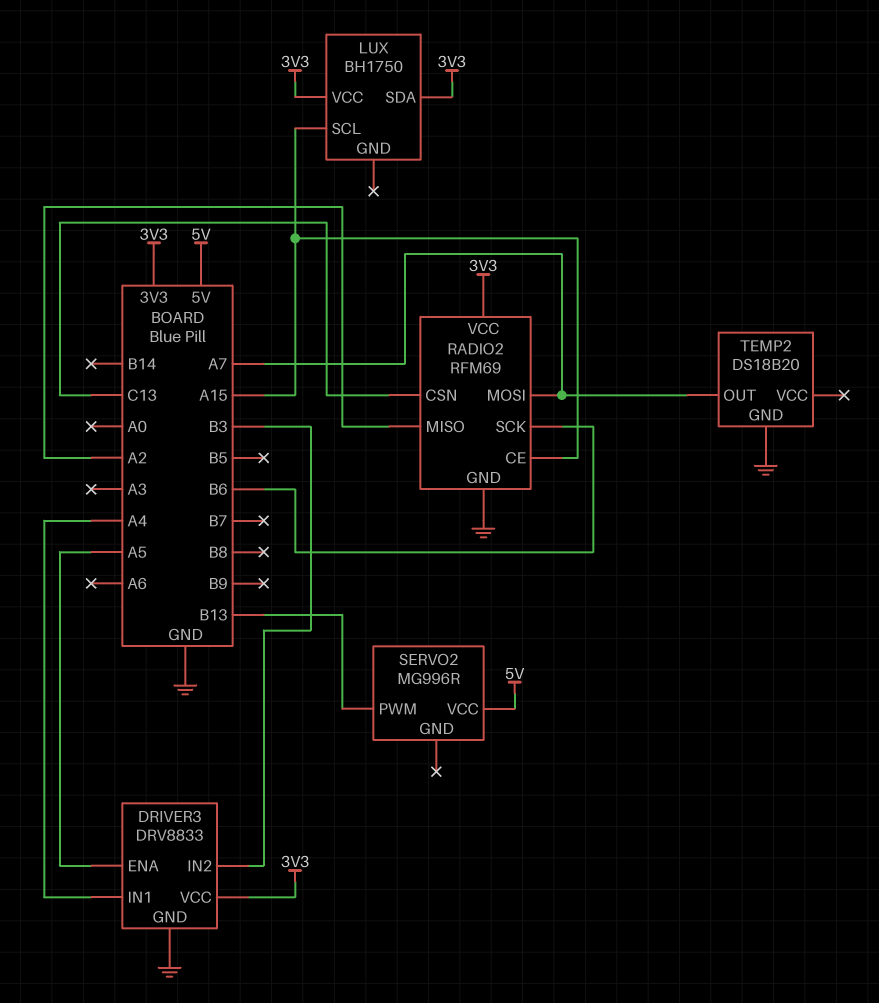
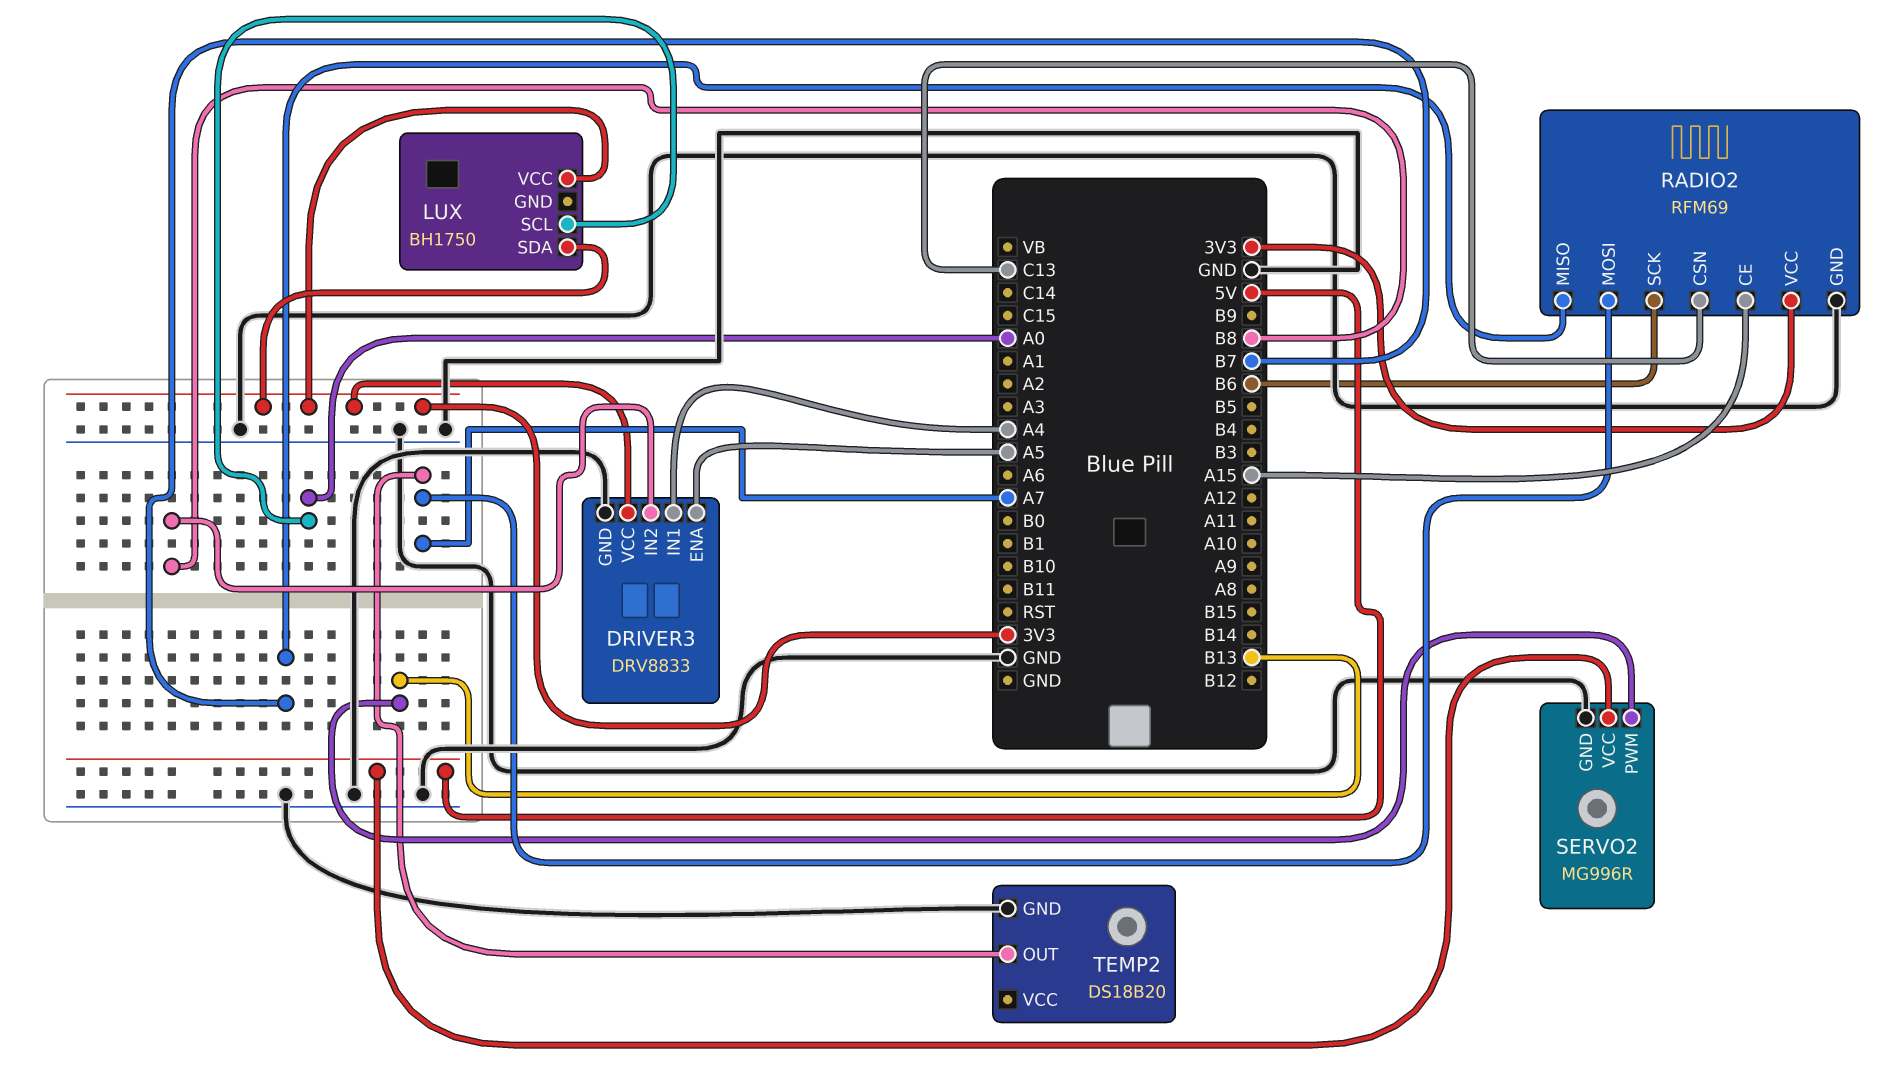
DRIVER3 pin IN2: B3 -> B8
LUX pin SCL: A15 -> A0
RADIO2 pin MISO: A2 -> B7
SERVO2 pin GND: none -> GND

